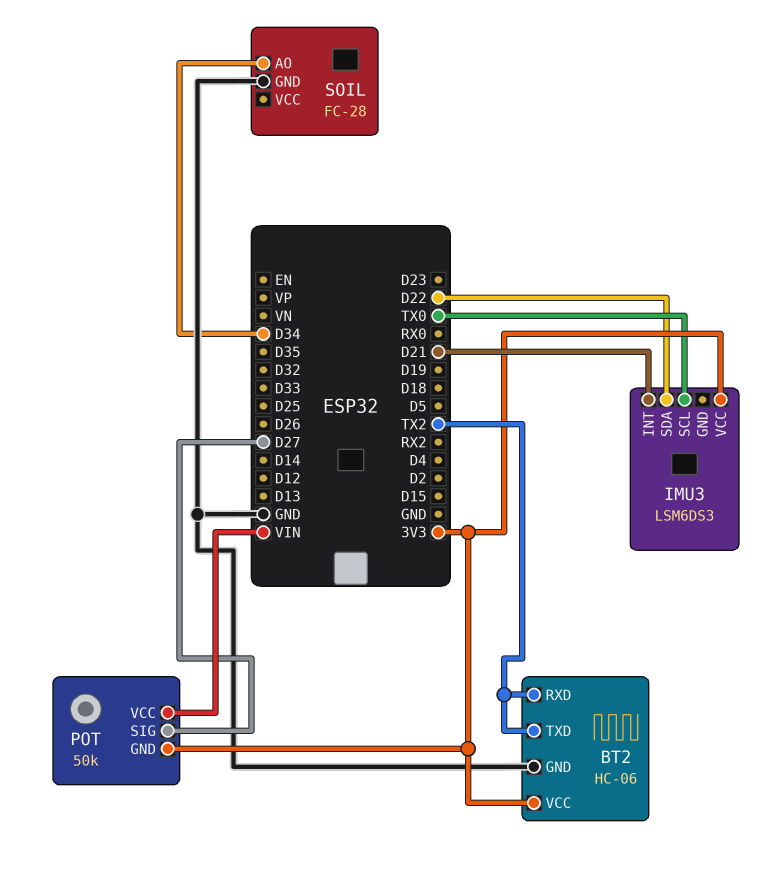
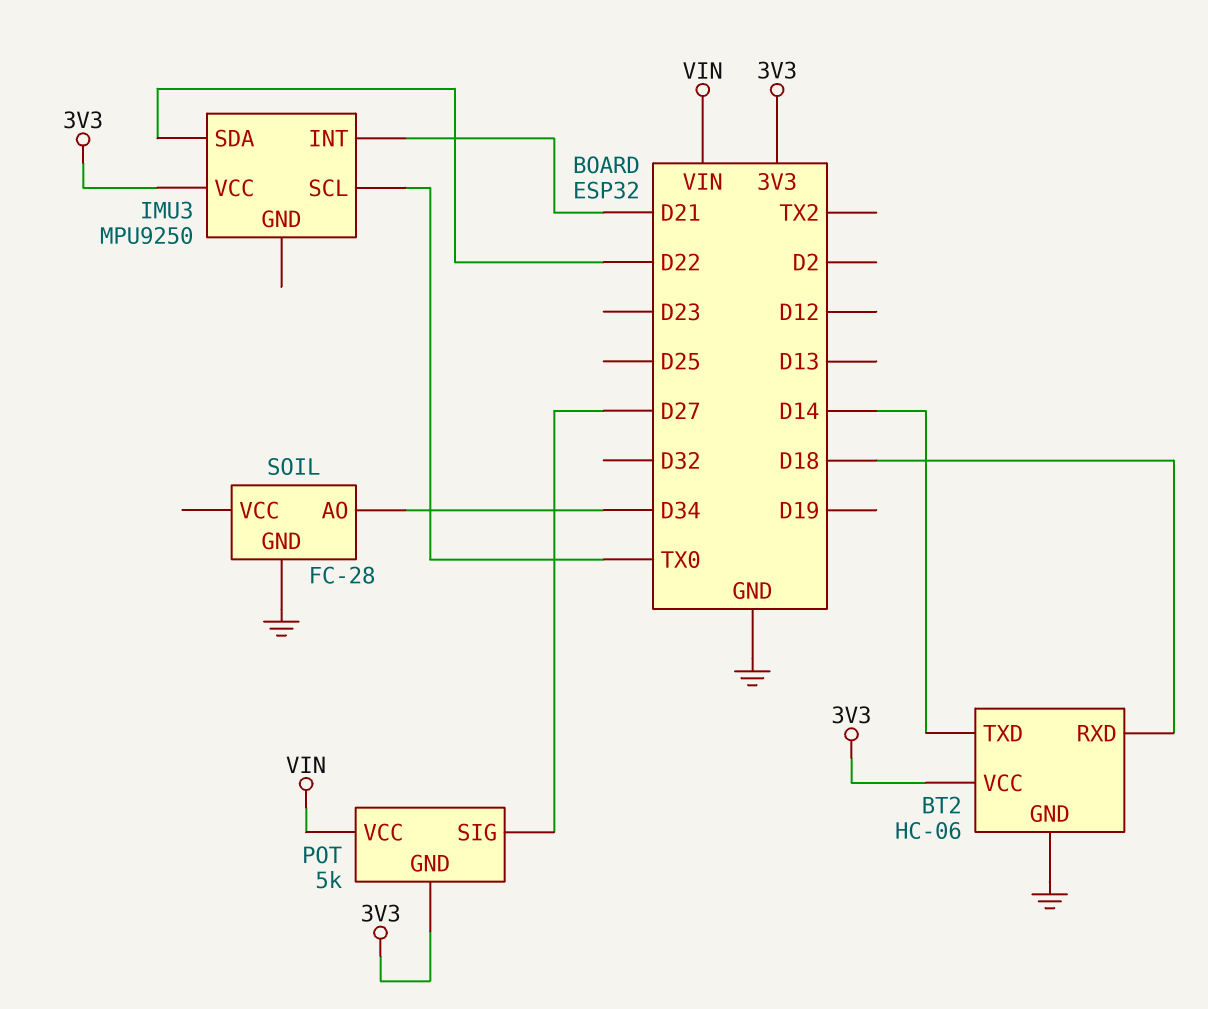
BT2 pin RXD: TX2 -> D18
BT2 pin TXD: TX2 -> D14
IMU3: LSM6DS3 -> MPU9250
POT: 50k -> 5k

